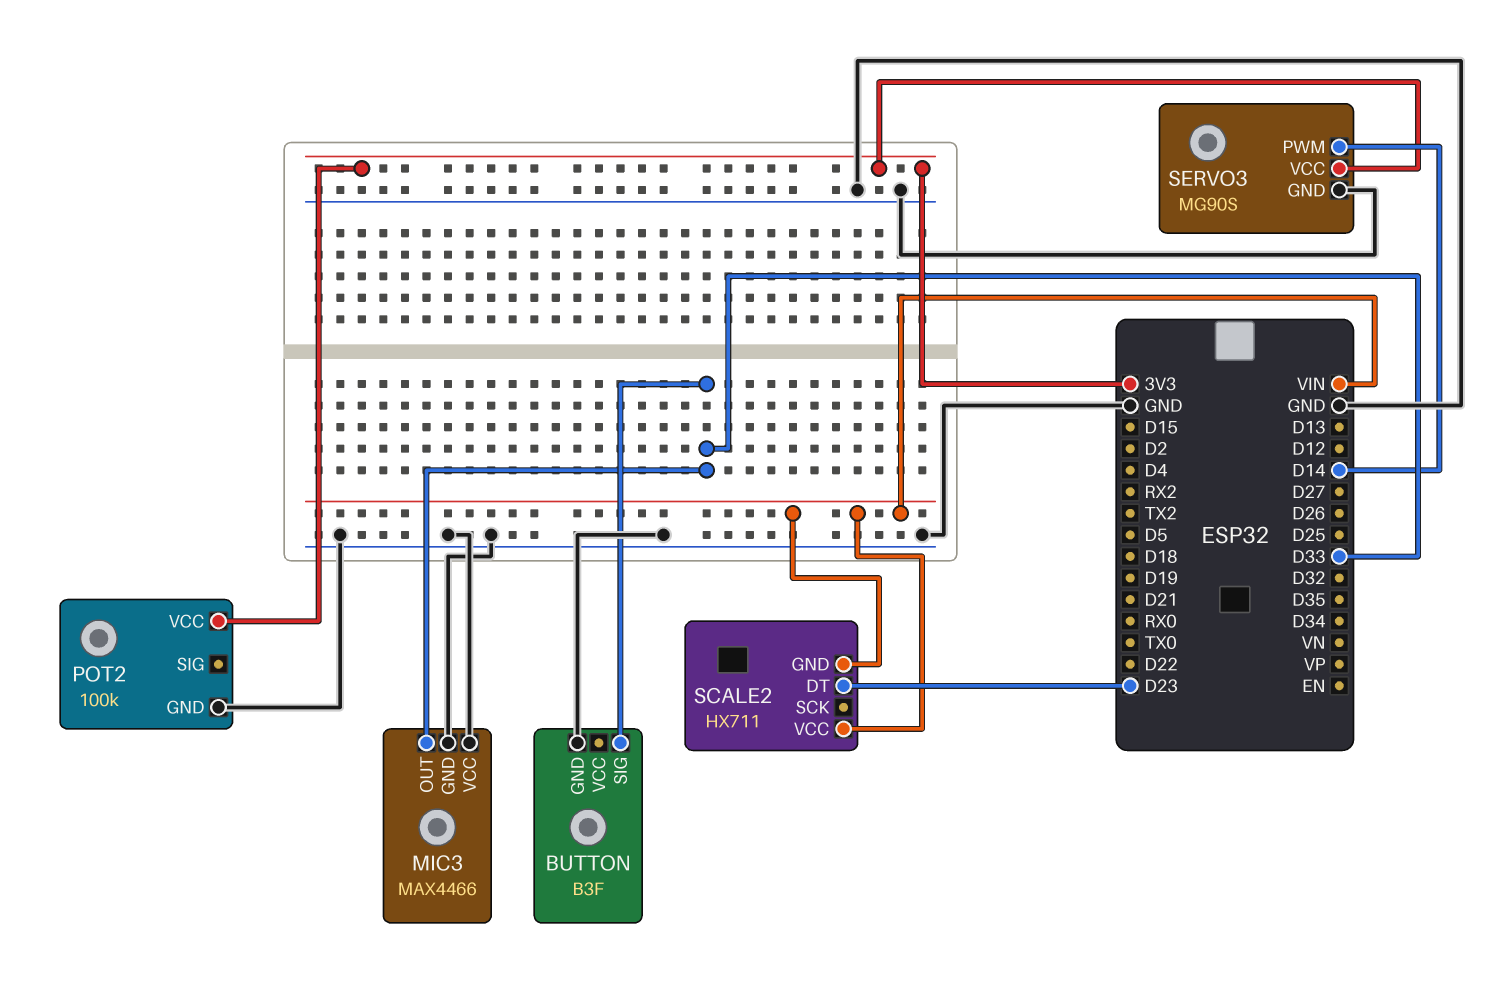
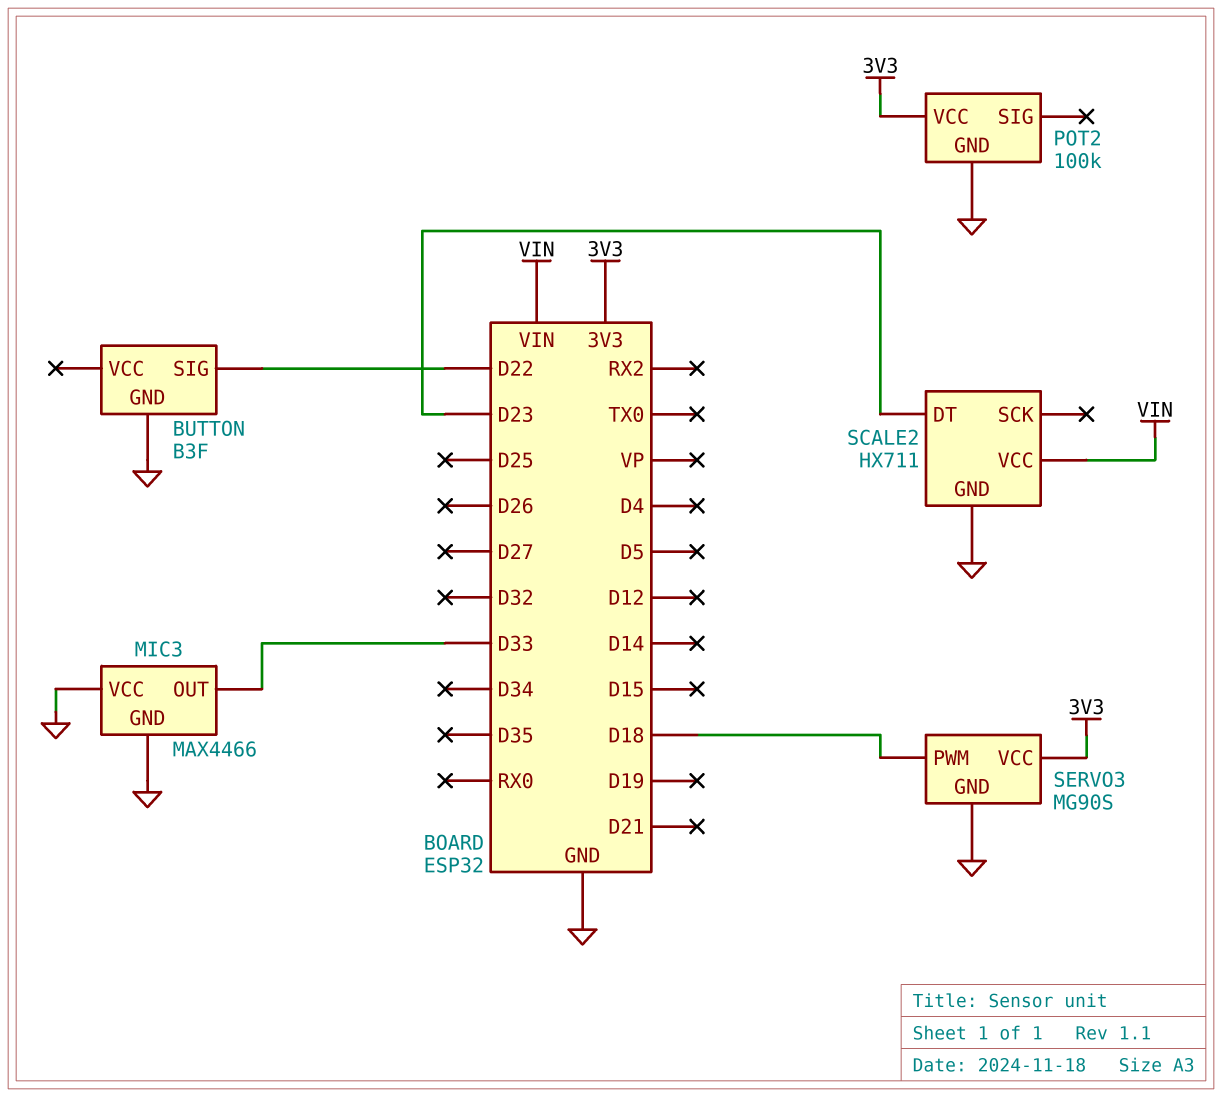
BUTTON pin SIG: D33 -> D22
SCALE2 pin GND: VIN -> GND
SERVO3 pin PWM: D14 -> D18

